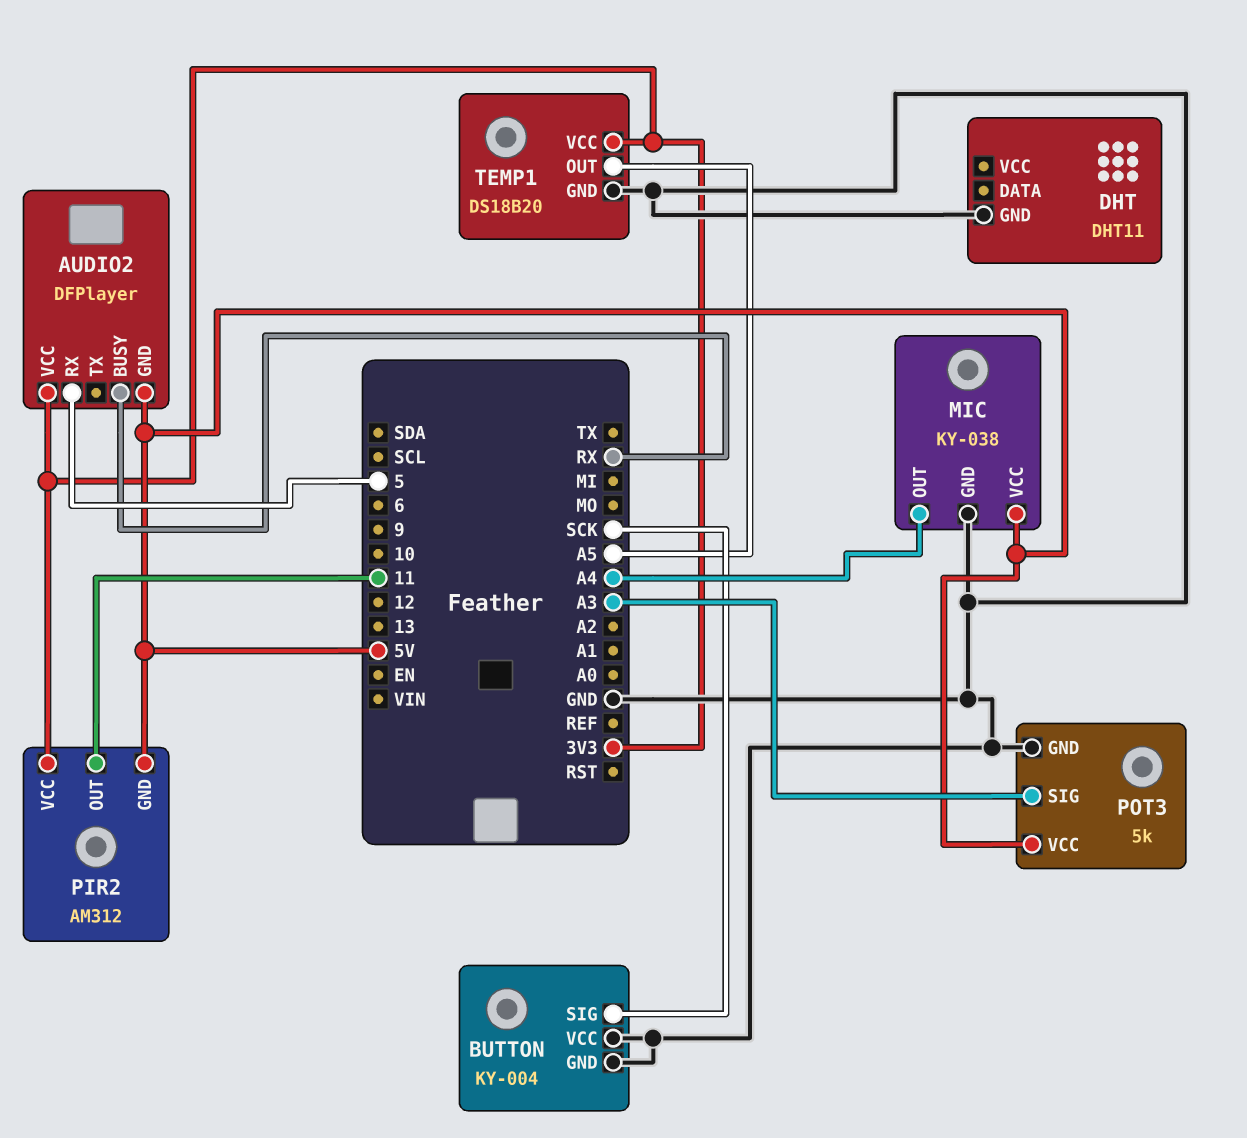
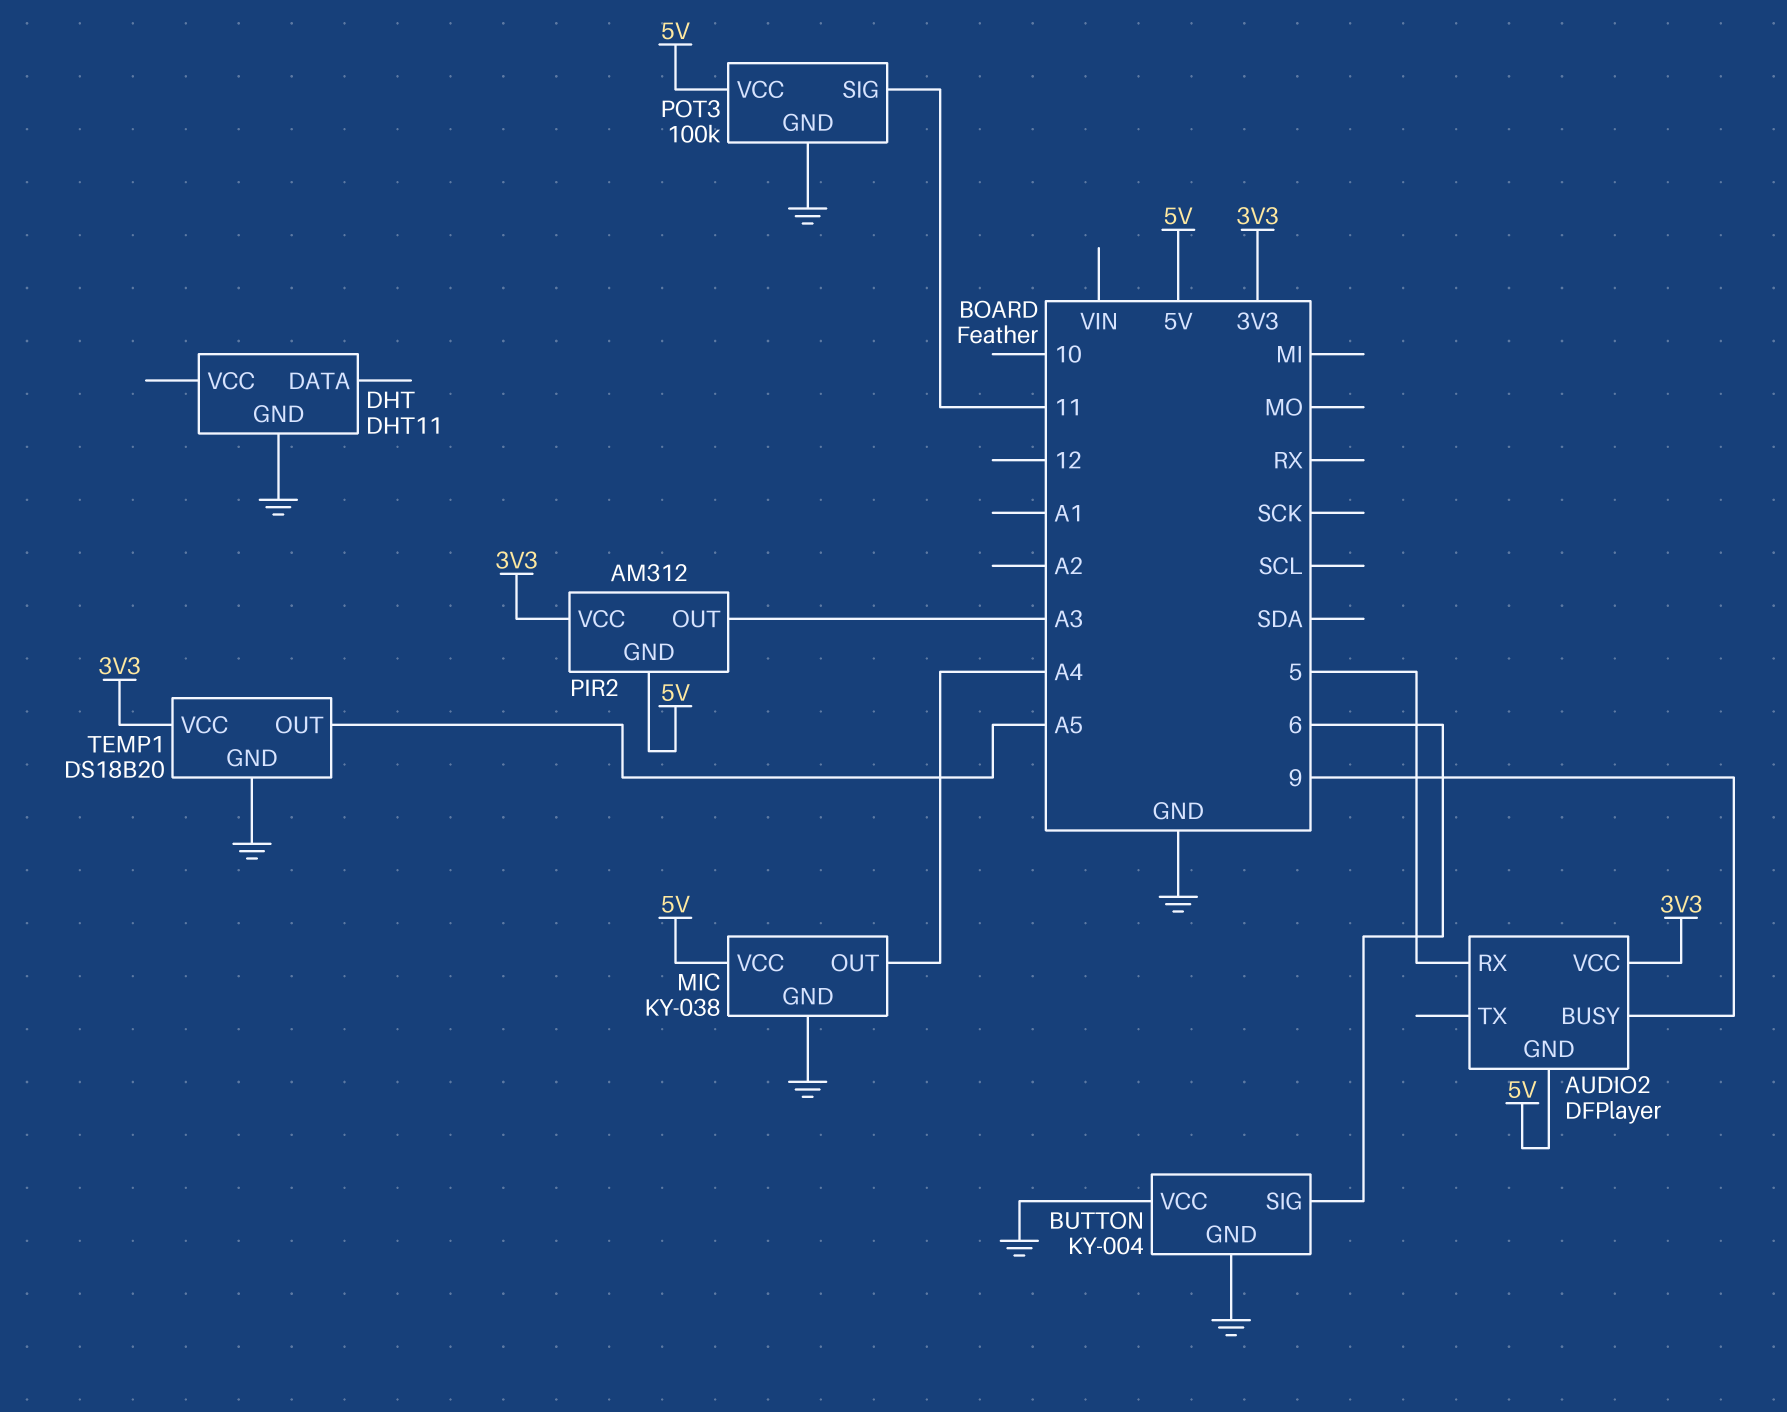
AUDIO2 pin BUSY: RX -> 9
BUTTON pin SIG: SCK -> 6
PIR2 pin OUT: 11 -> A3
POT3: 5k -> 100k
POT3 pin SIG: A3 -> 11

